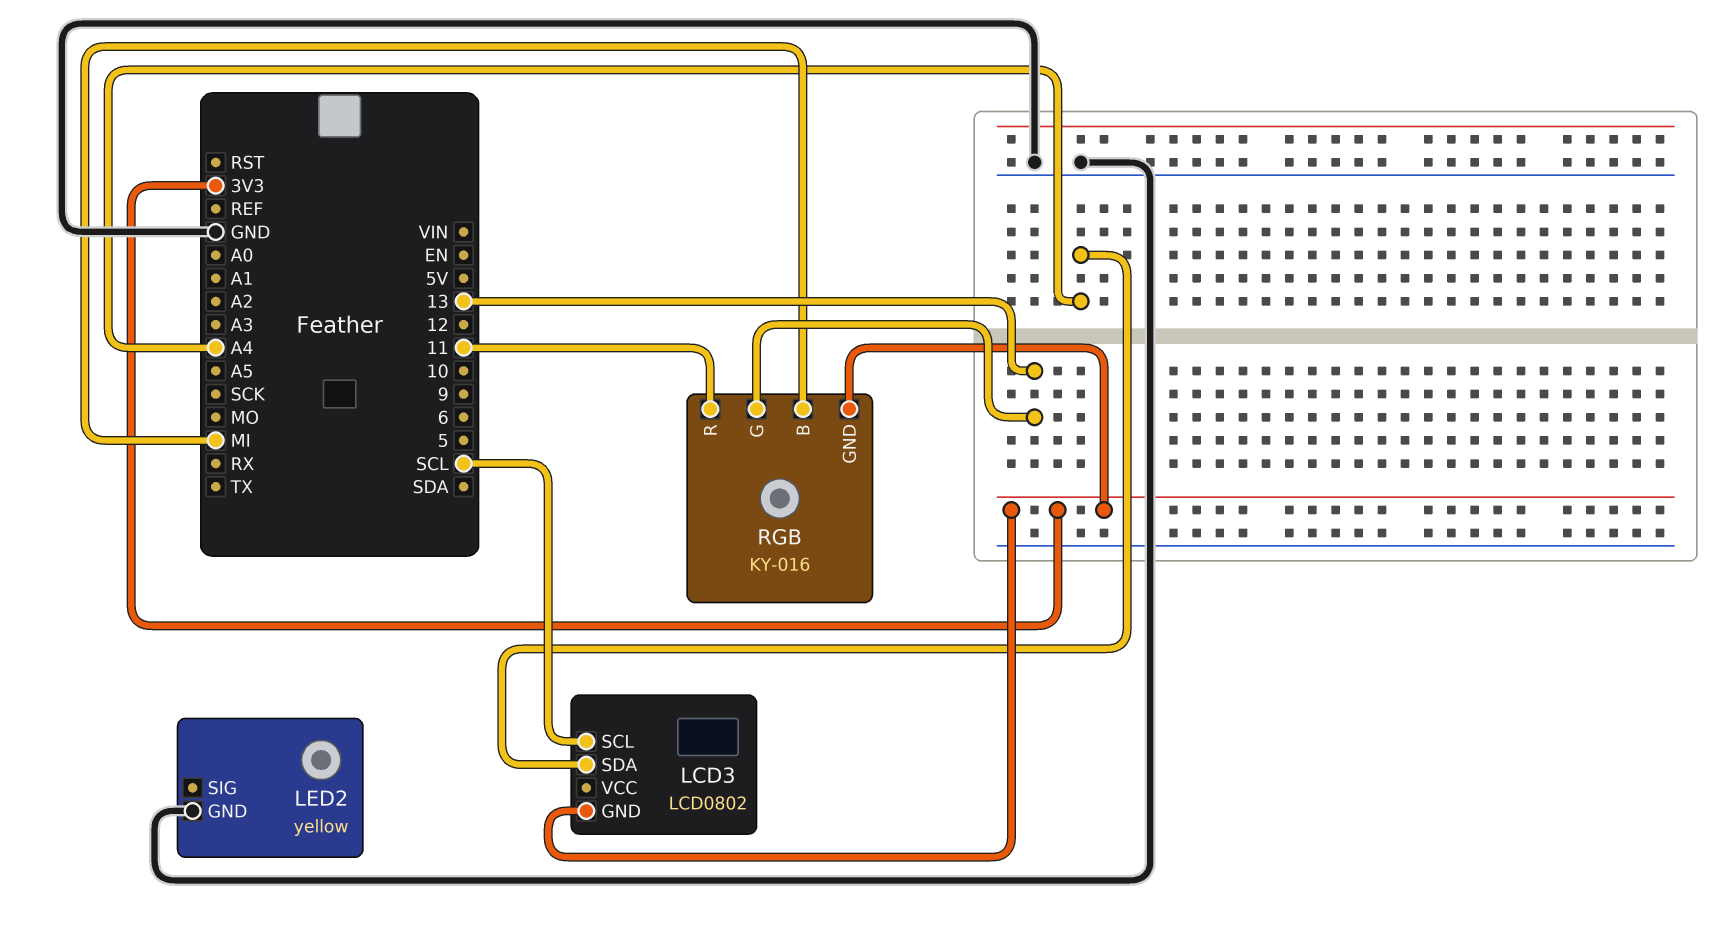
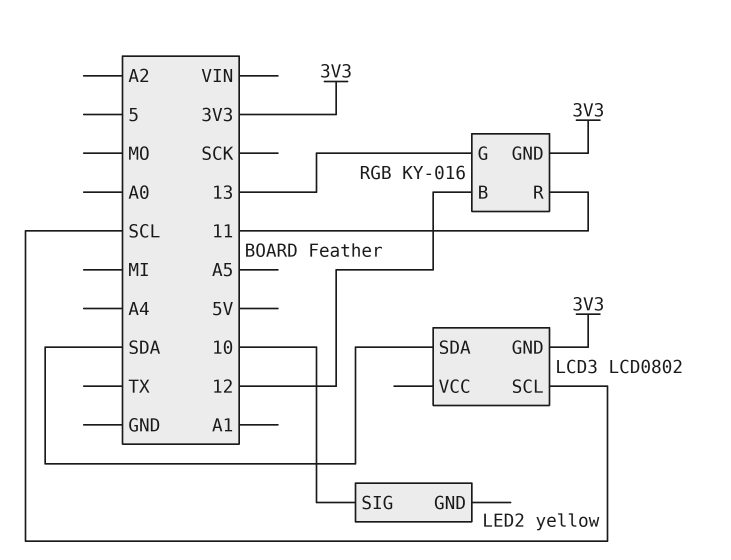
LCD3 pin SDA: A4 -> SDA
LED2 pin GND: GND -> none
LED2 pin SIG: none -> 10
RGB pin B: MI -> 12

